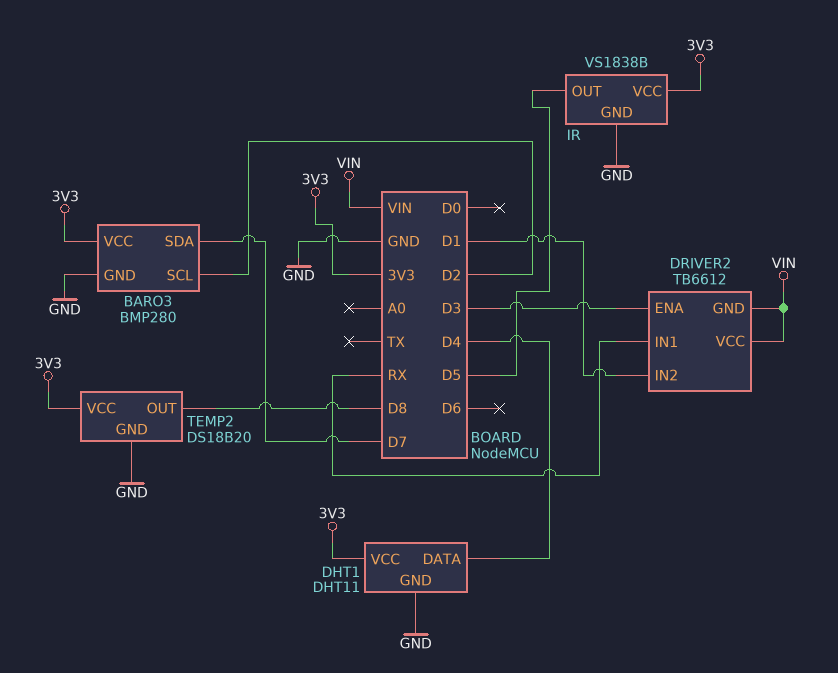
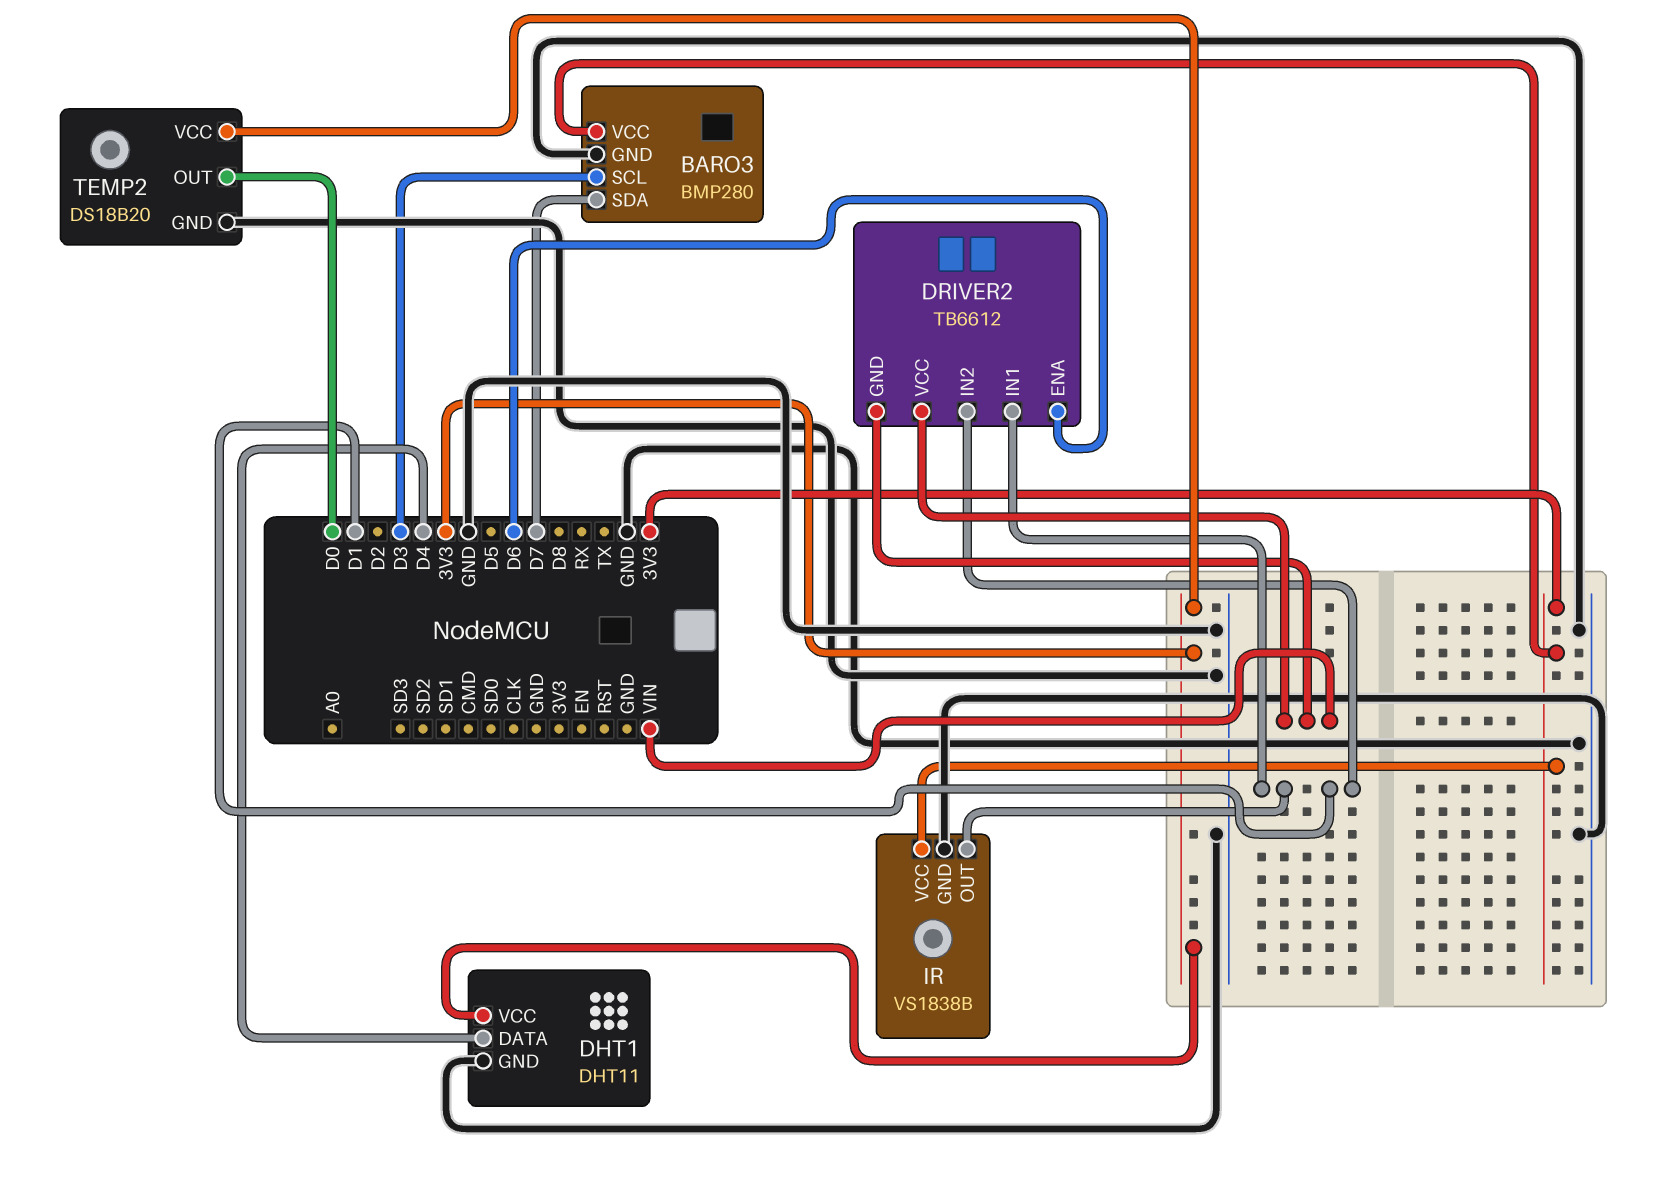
BARO3 pin SCL: D2 -> D3
DRIVER2 pin ENA: D3 -> D6
DRIVER2 pin IN1: RX -> D1
IR pin OUT: D5 -> D1
TEMP2 pin OUT: D8 -> D0

